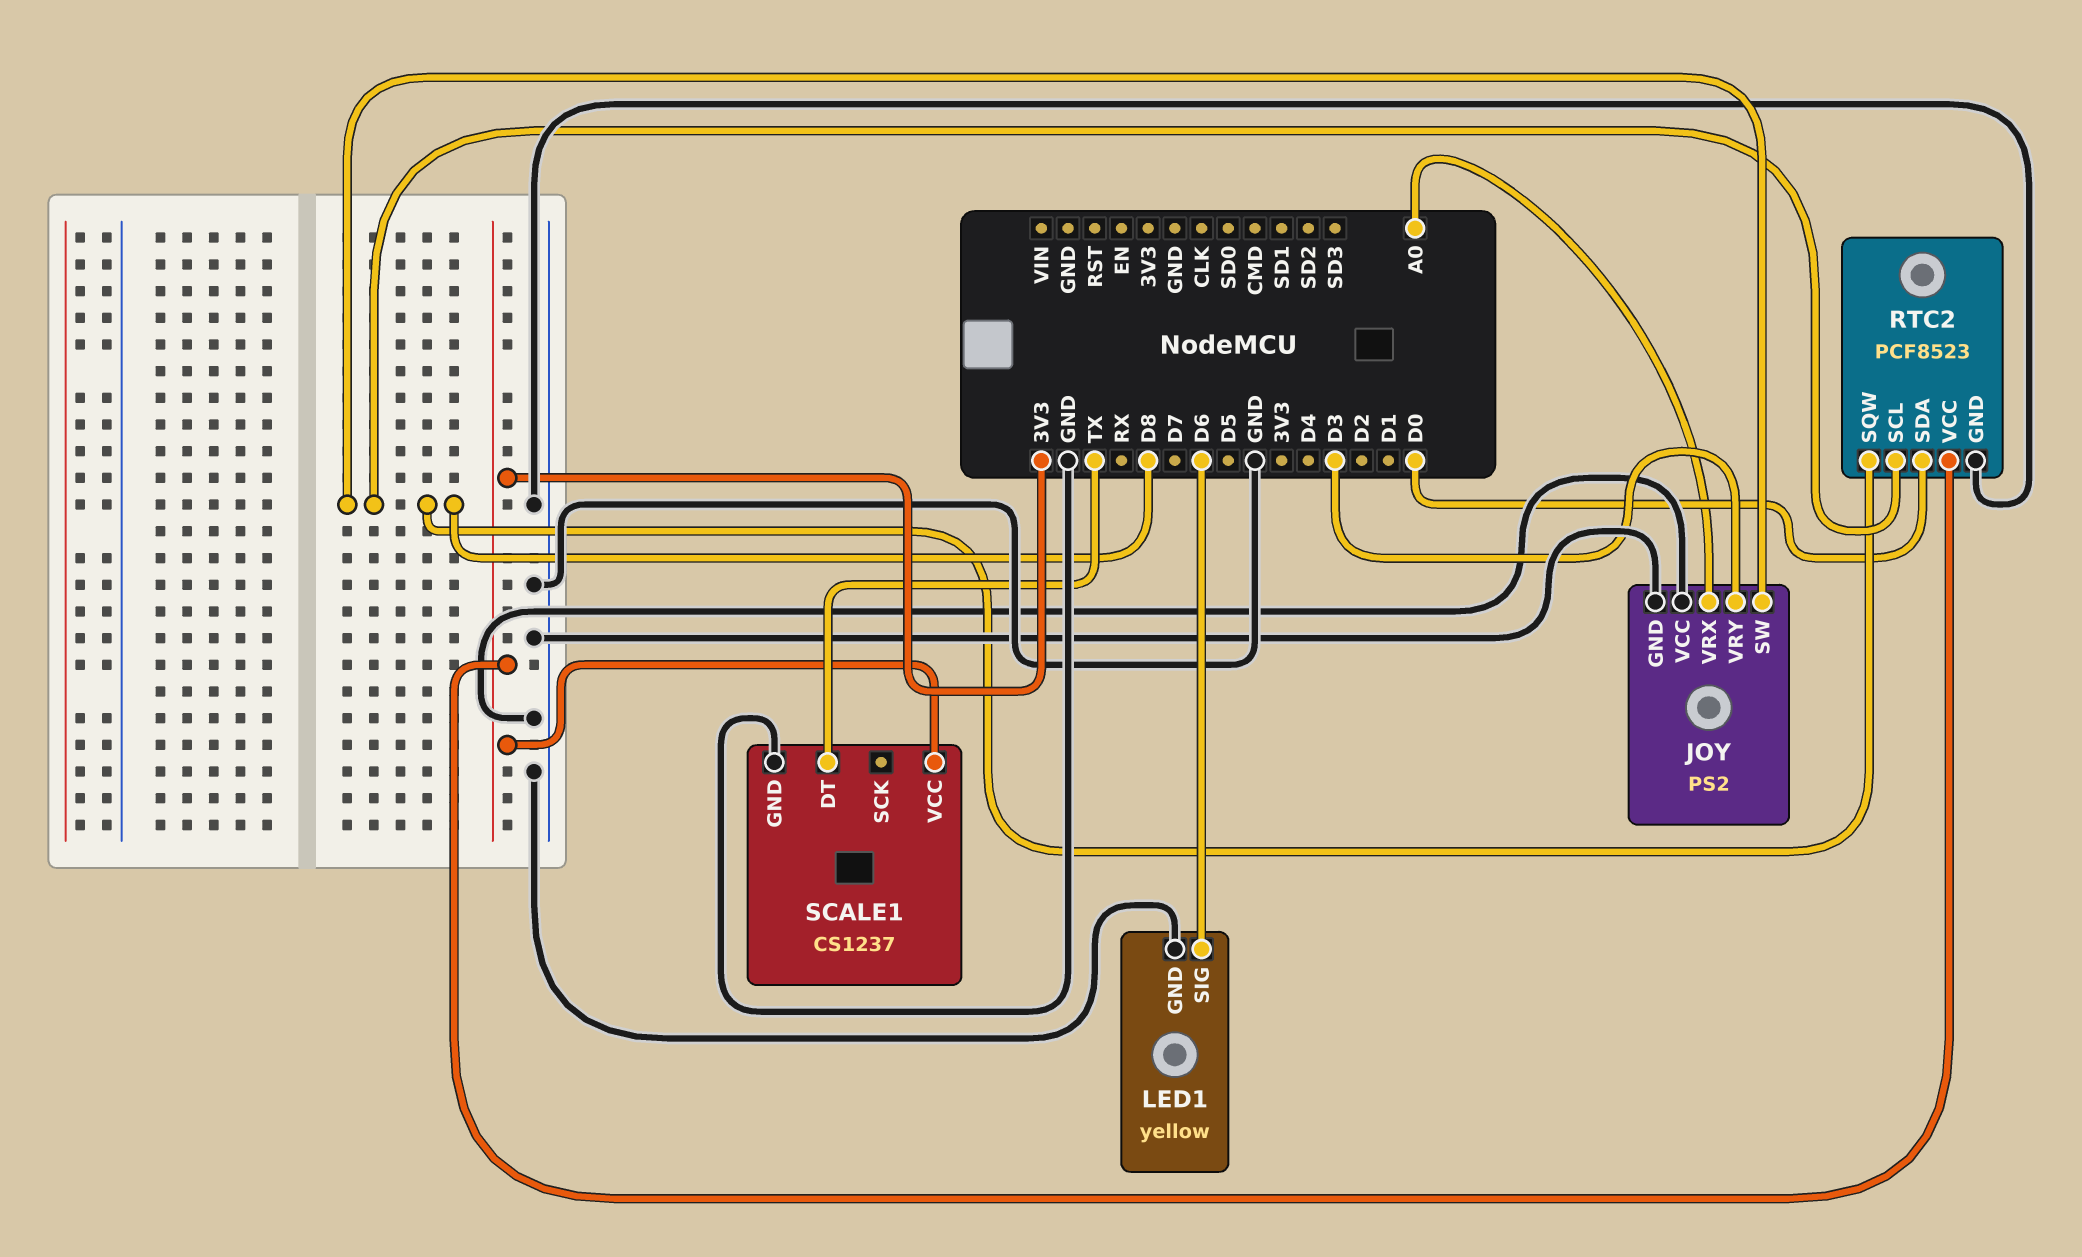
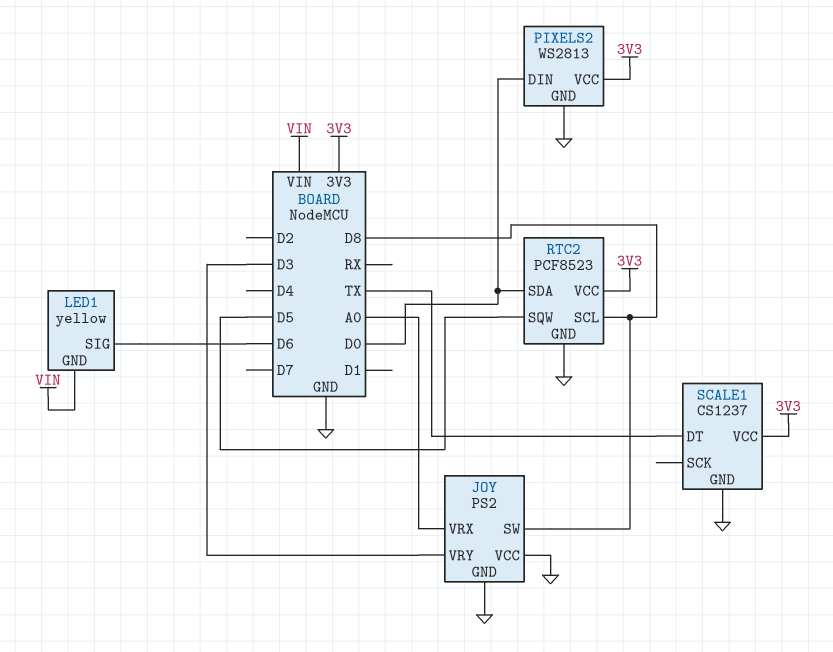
LED1 pin GND: GND -> VIN
PIXELS2: none -> WS2813
PIXELS2 pin DIN: none -> D0
PIXELS2 pin GND: none -> GND
PIXELS2 pin VCC: none -> 3V3
RTC2 pin SQW: D8 -> D5

